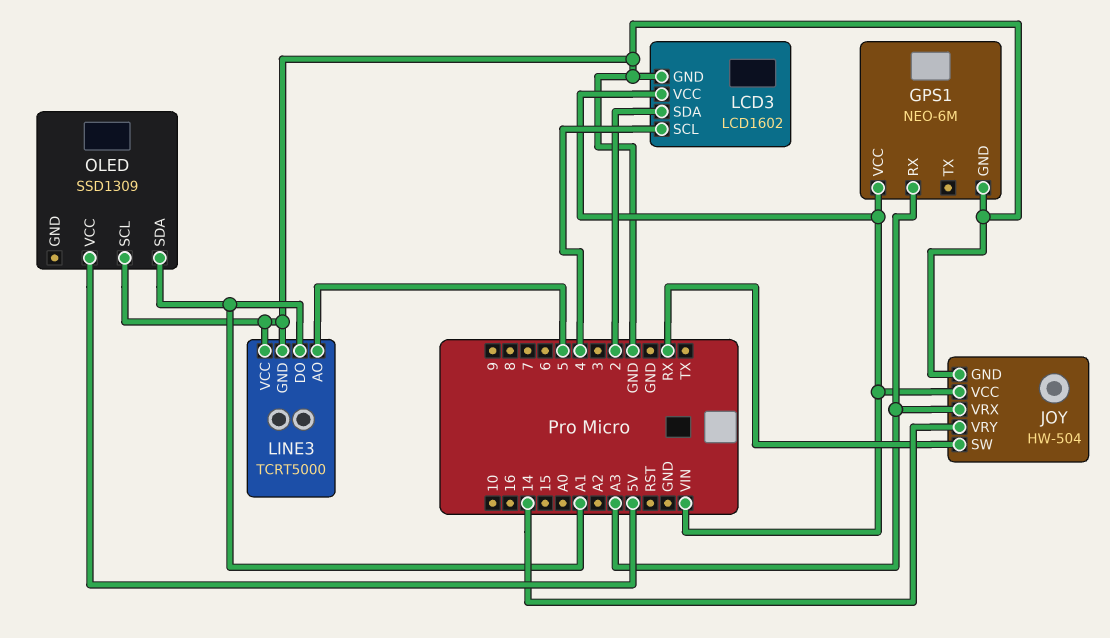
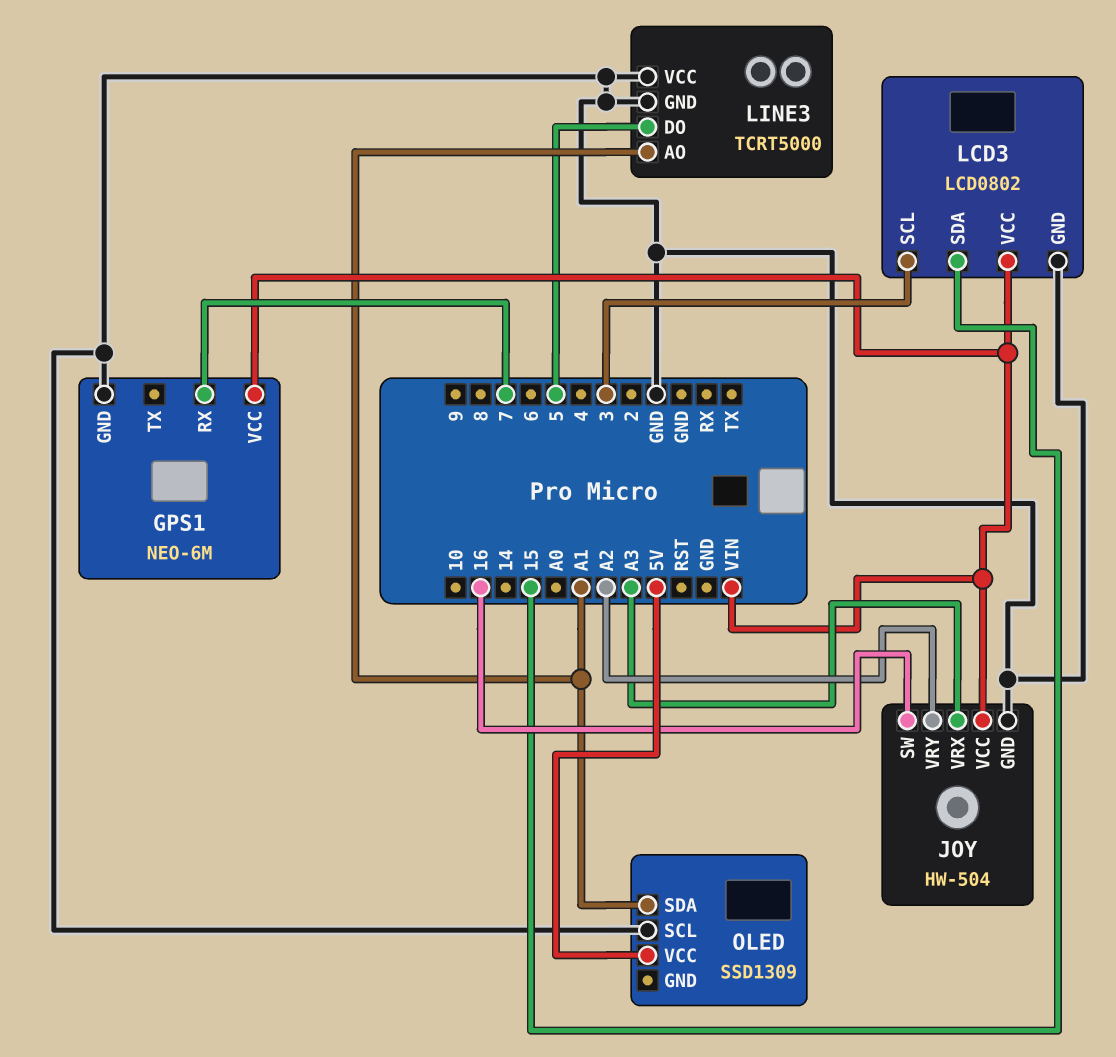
GPS1 pin RX: A3 -> 7
JOY pin SW: RX -> 16
JOY pin VRY: 14 -> A2
LCD3: LCD1602 -> LCD0802
LCD3 pin SCL: 4 -> 3
LCD3 pin SDA: 2 -> 15
LINE3 pin AO: 5 -> A1
LINE3 pin DO: A1 -> 5

